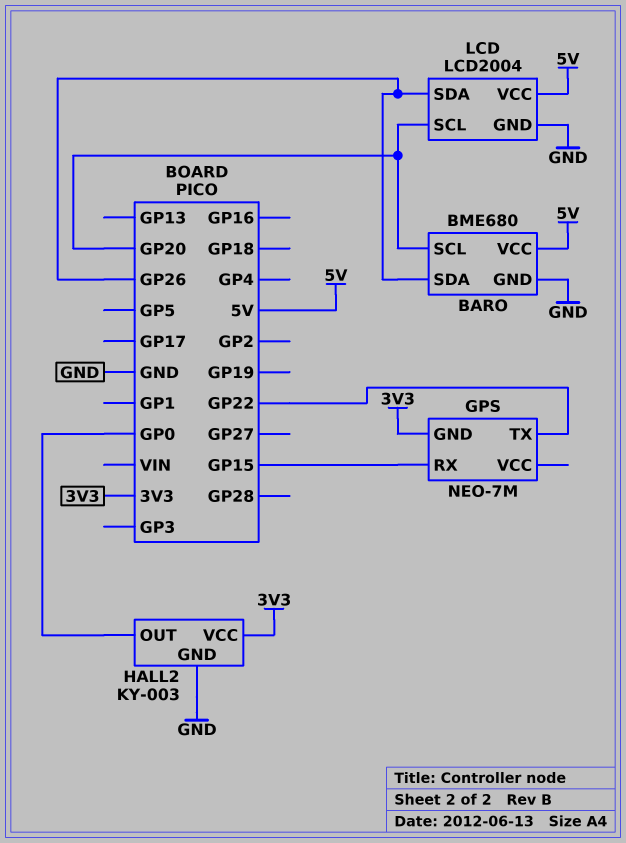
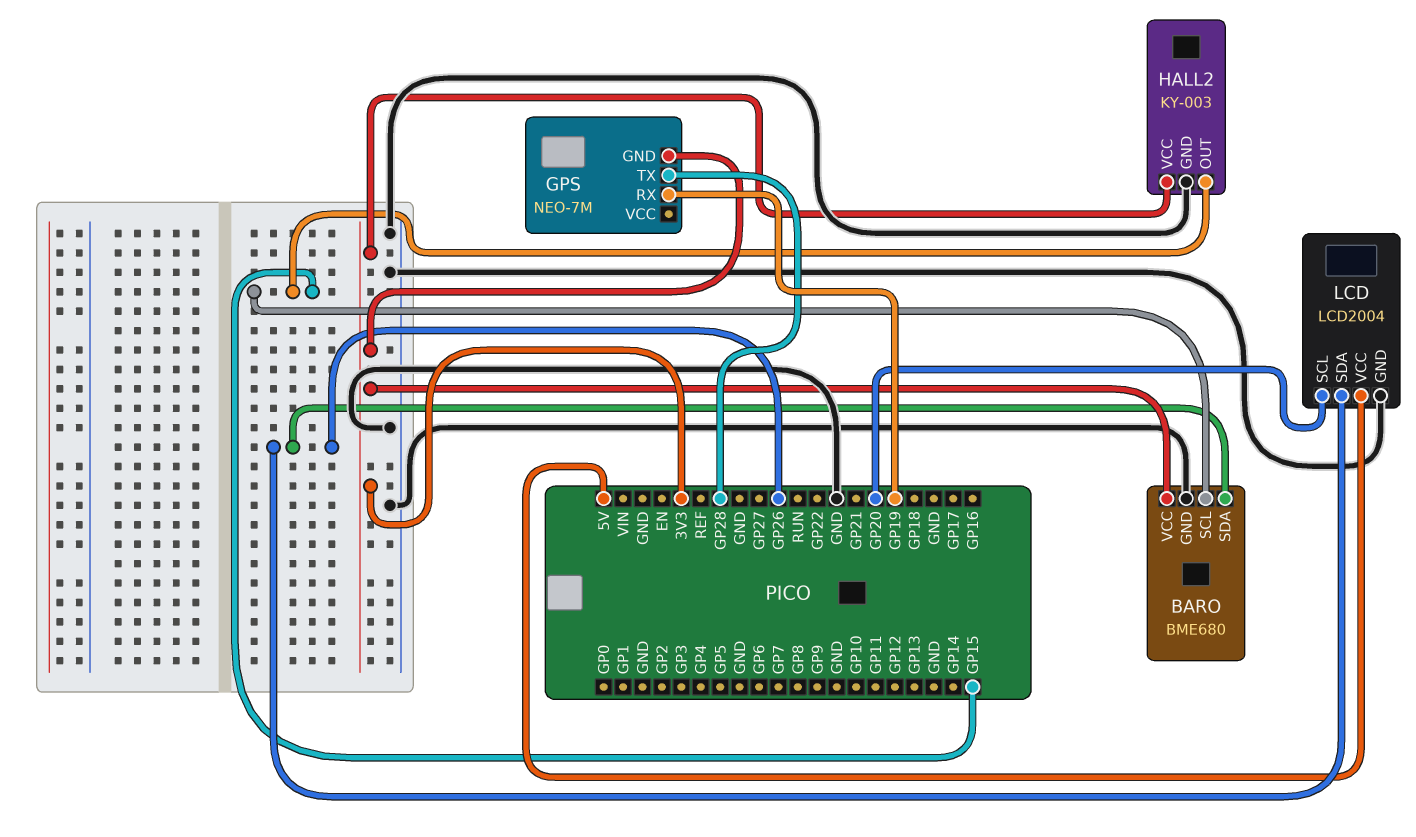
BARO pin SCL: GP20 -> GP15
BARO pin VCC: 5V -> 3V3
GPS pin RX: GP15 -> GP19
GPS pin TX: GP22 -> GP28
HALL2 pin OUT: GP0 -> GP15

